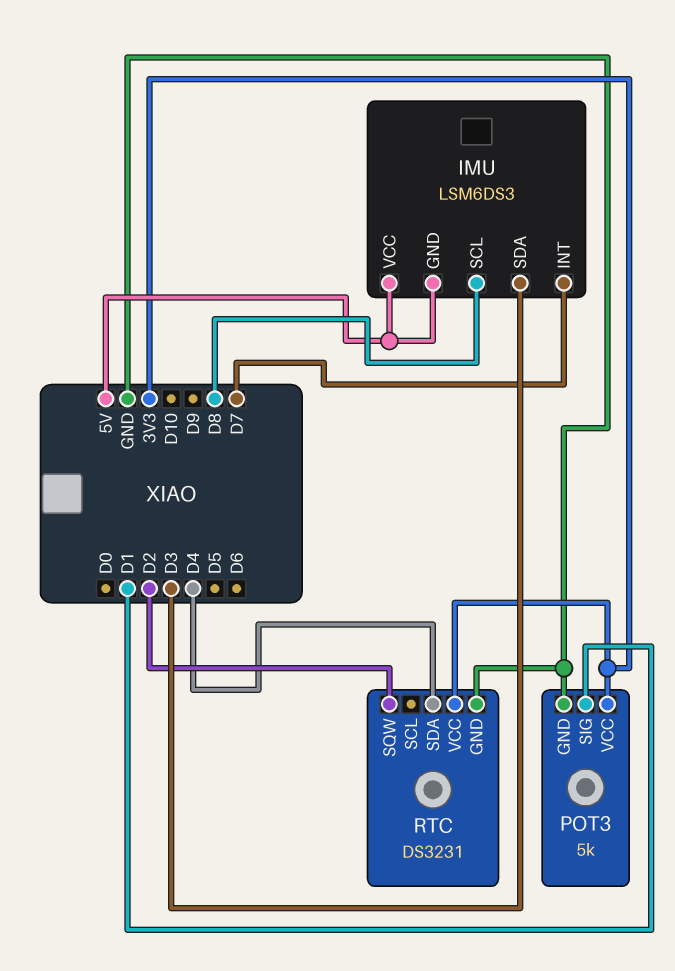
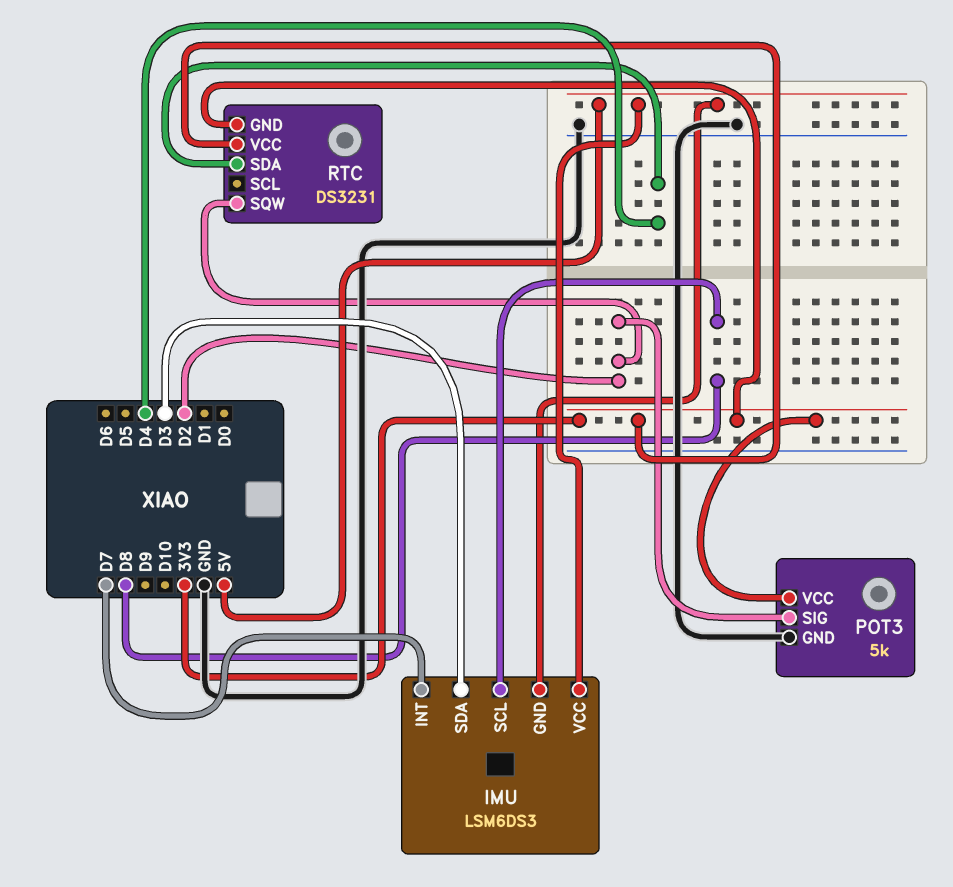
POT3 pin SIG: D1 -> D2
RTC pin GND: GND -> 3V3

